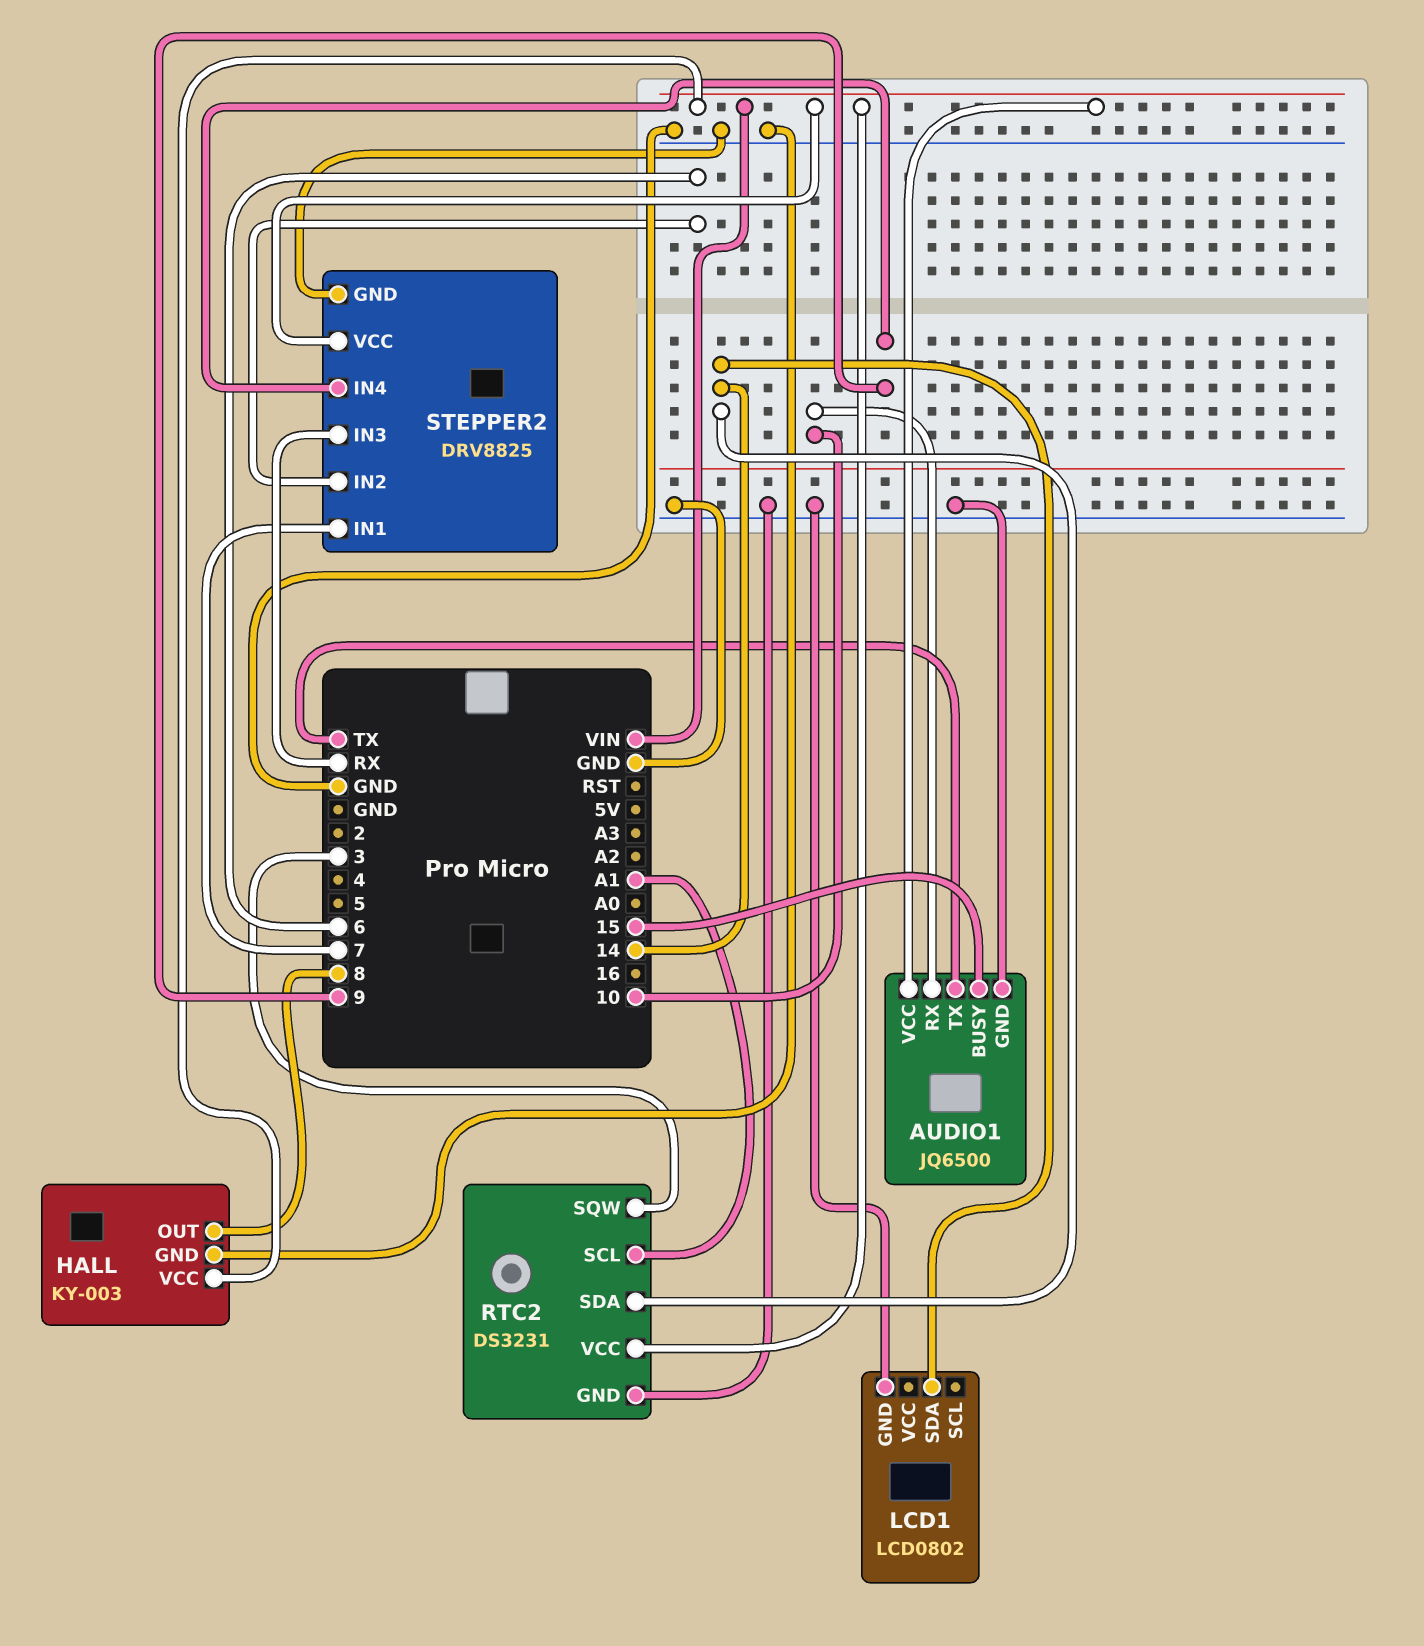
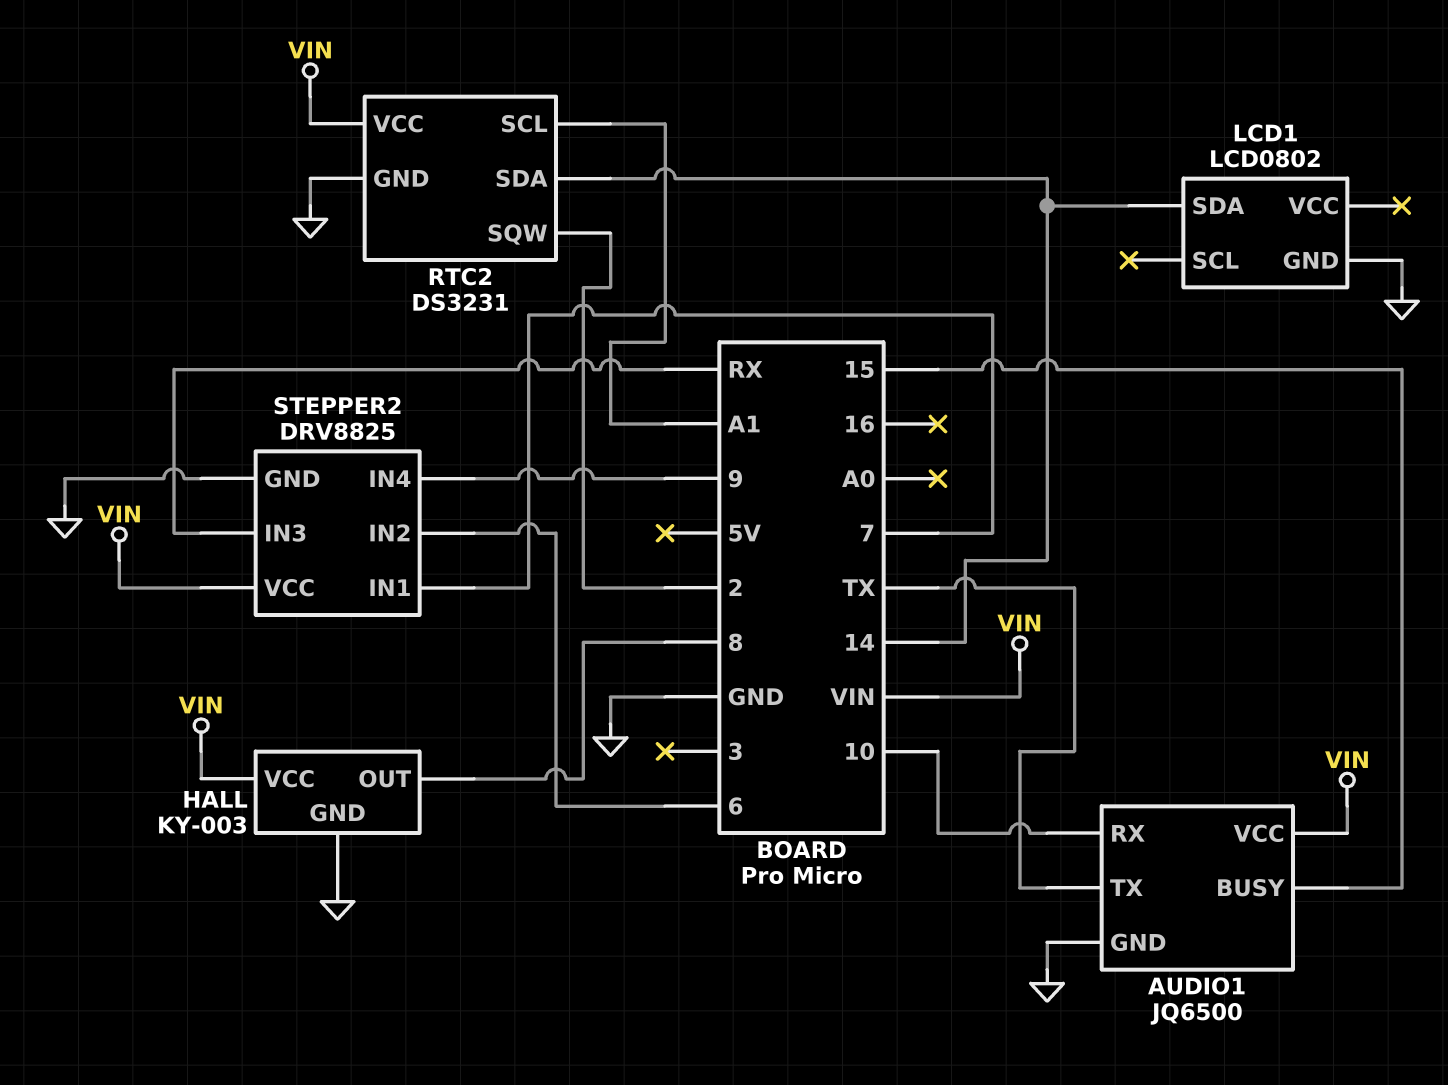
RTC2 pin SQW: 3 -> 2

